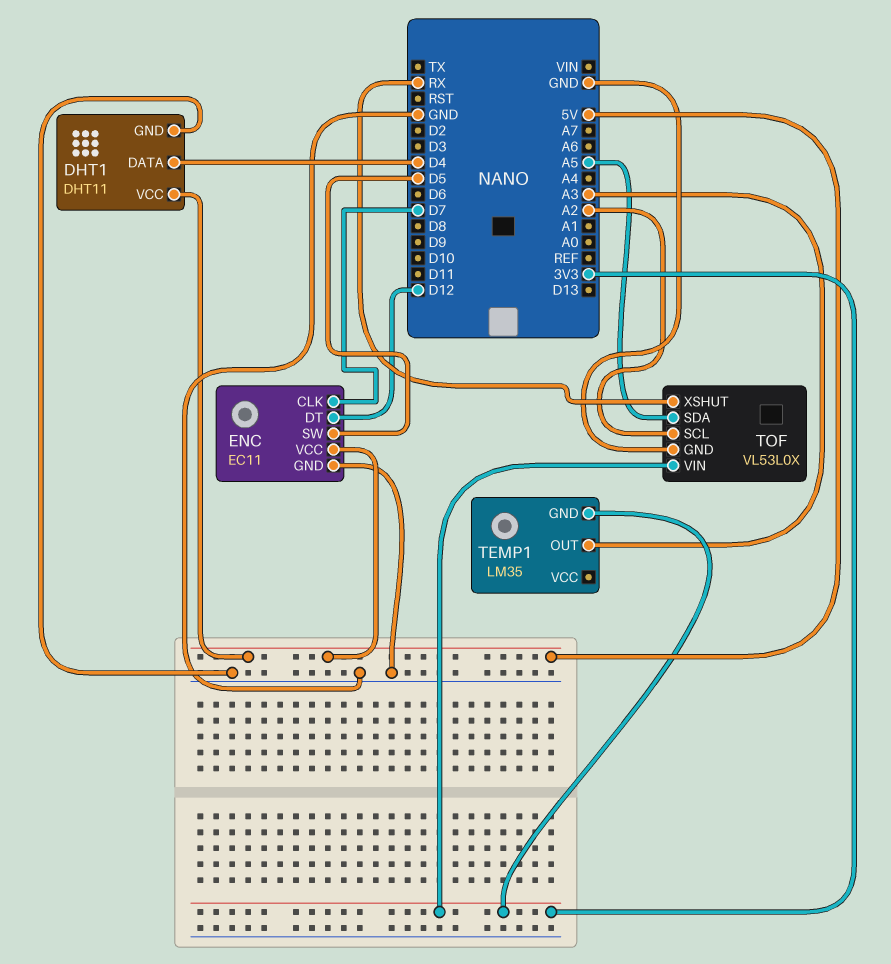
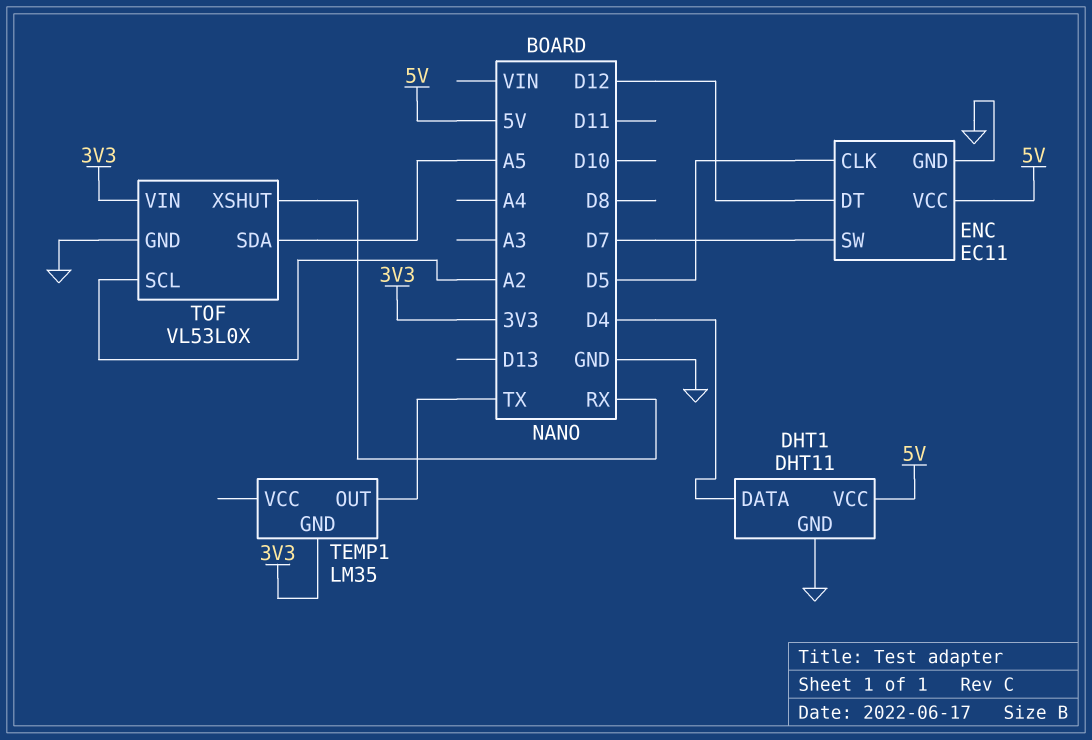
ENC pin CLK: D7 -> D5
ENC pin SW: D5 -> D7
TEMP1 pin OUT: A3 -> TX

